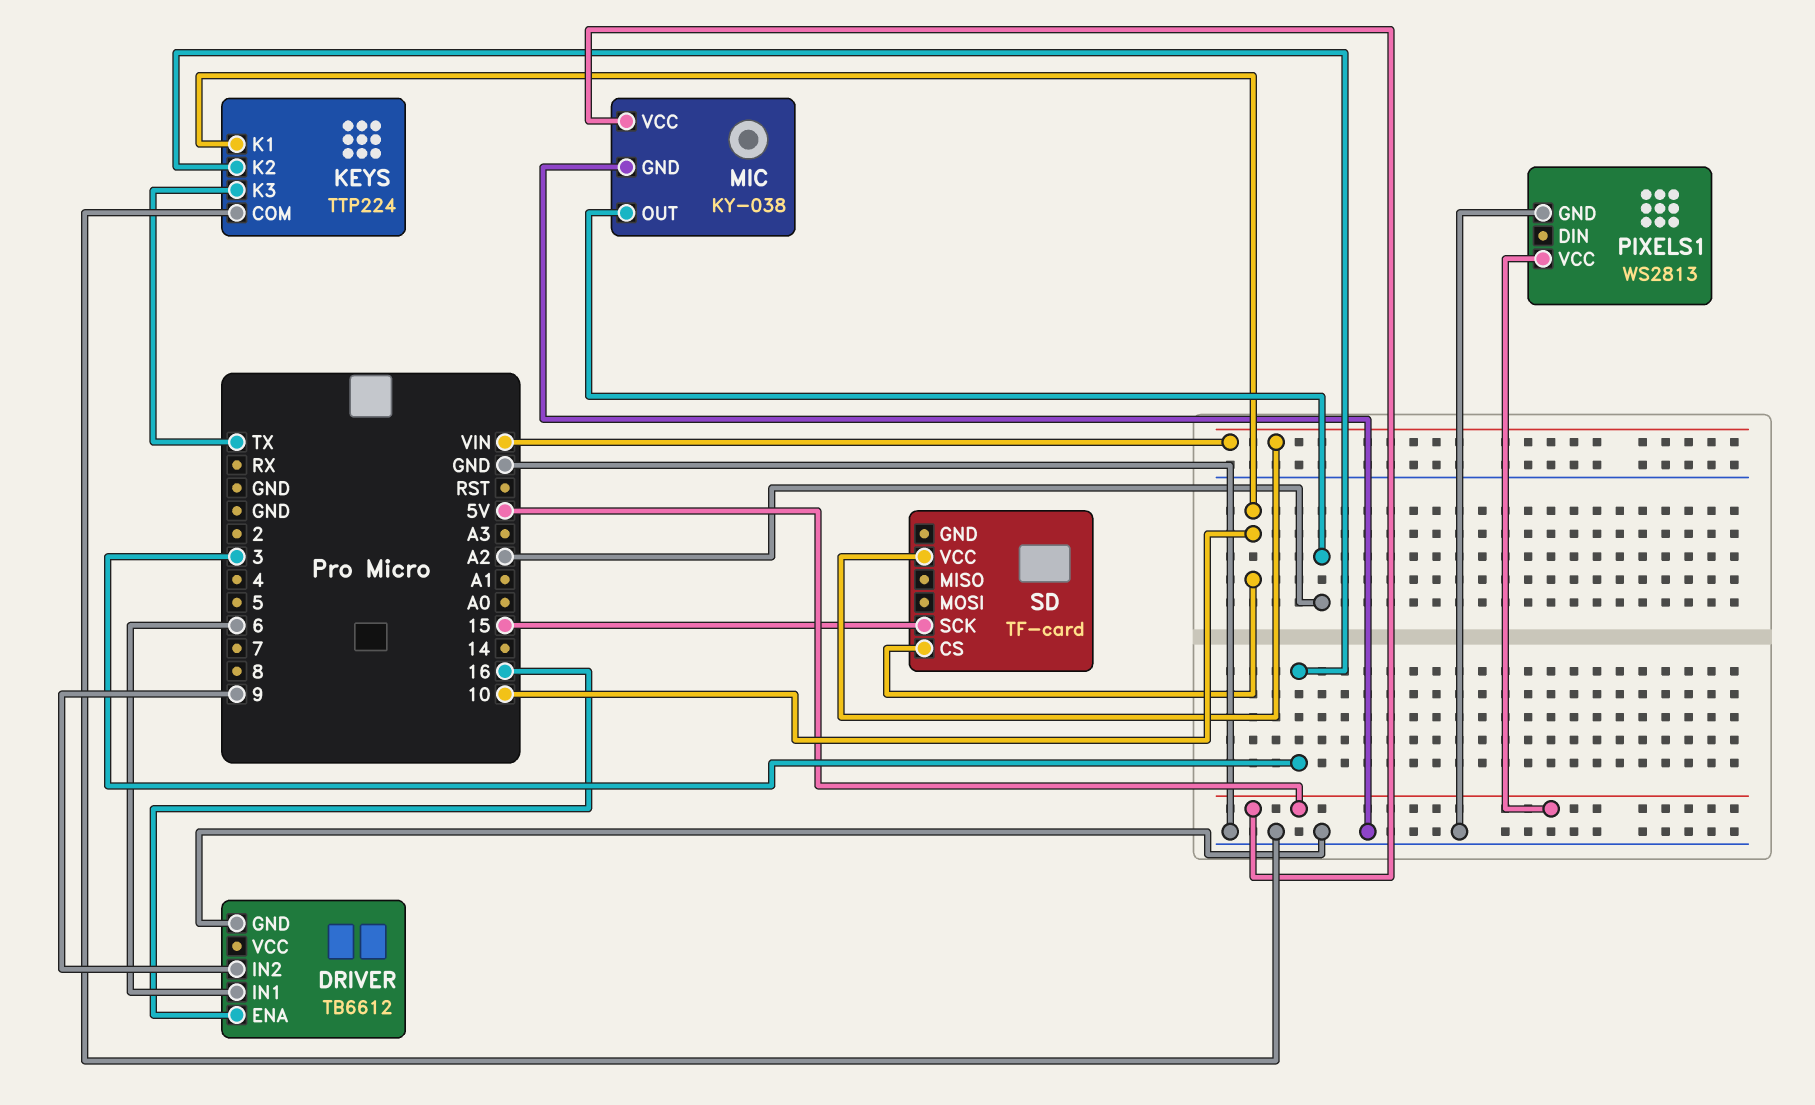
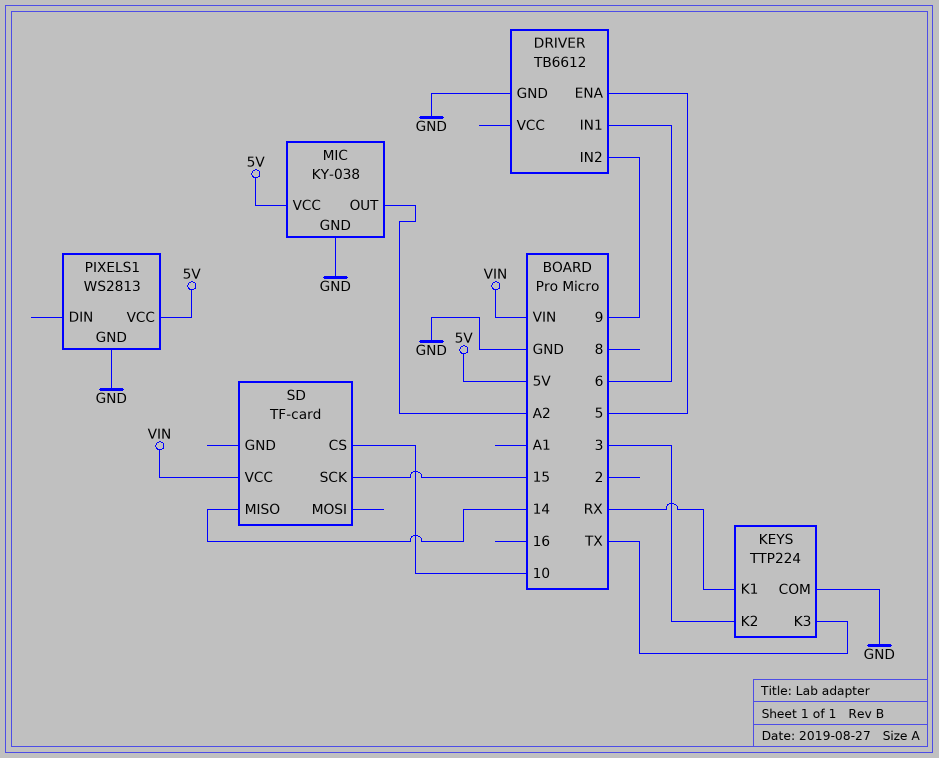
DRIVER pin ENA: 16 -> 5
KEYS pin K1: 10 -> RX
SD pin MISO: none -> 14

